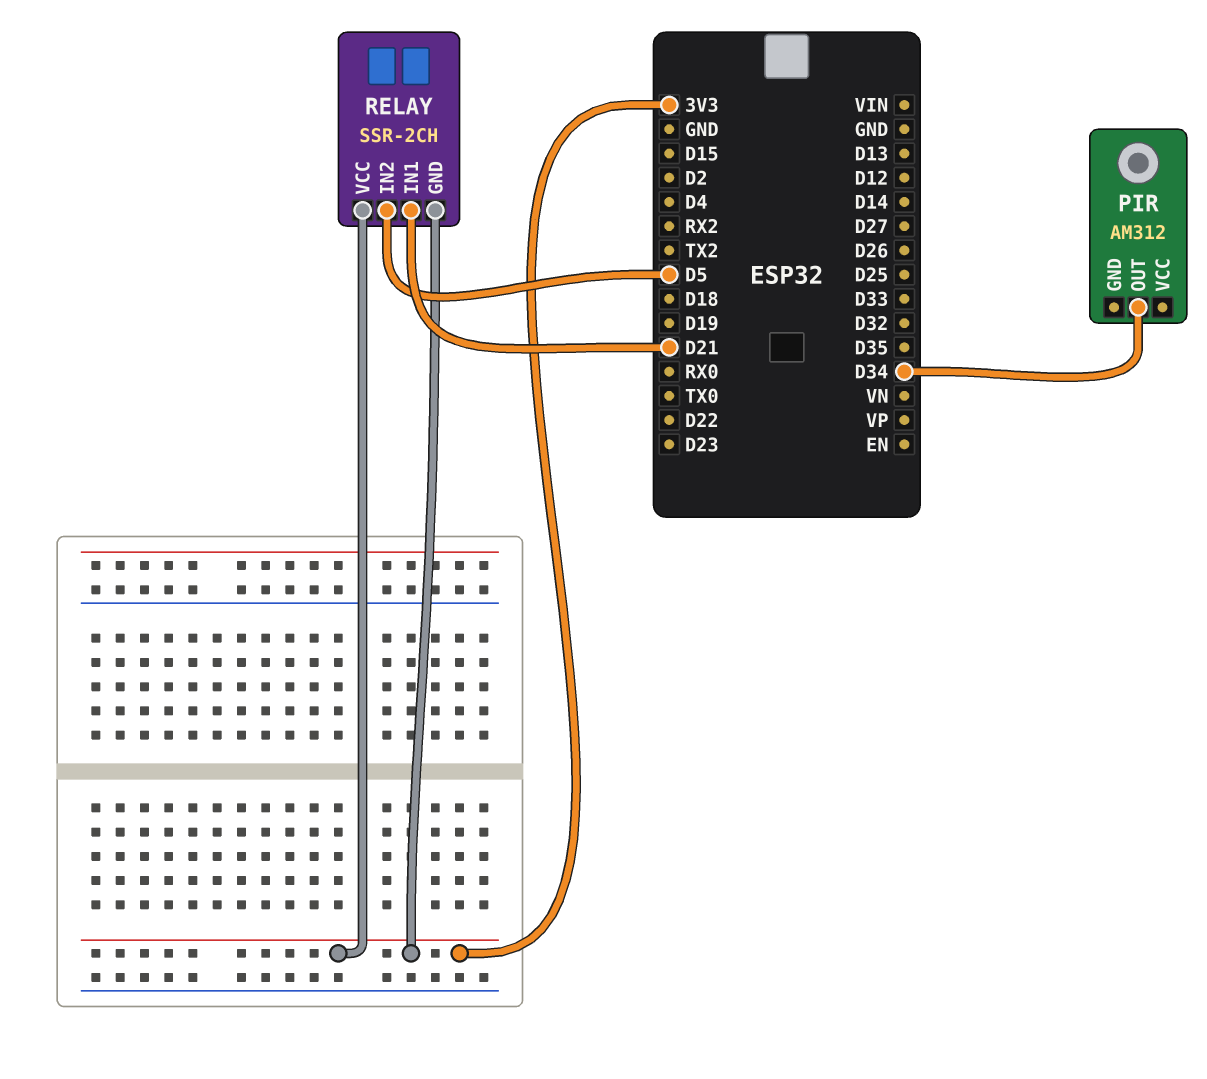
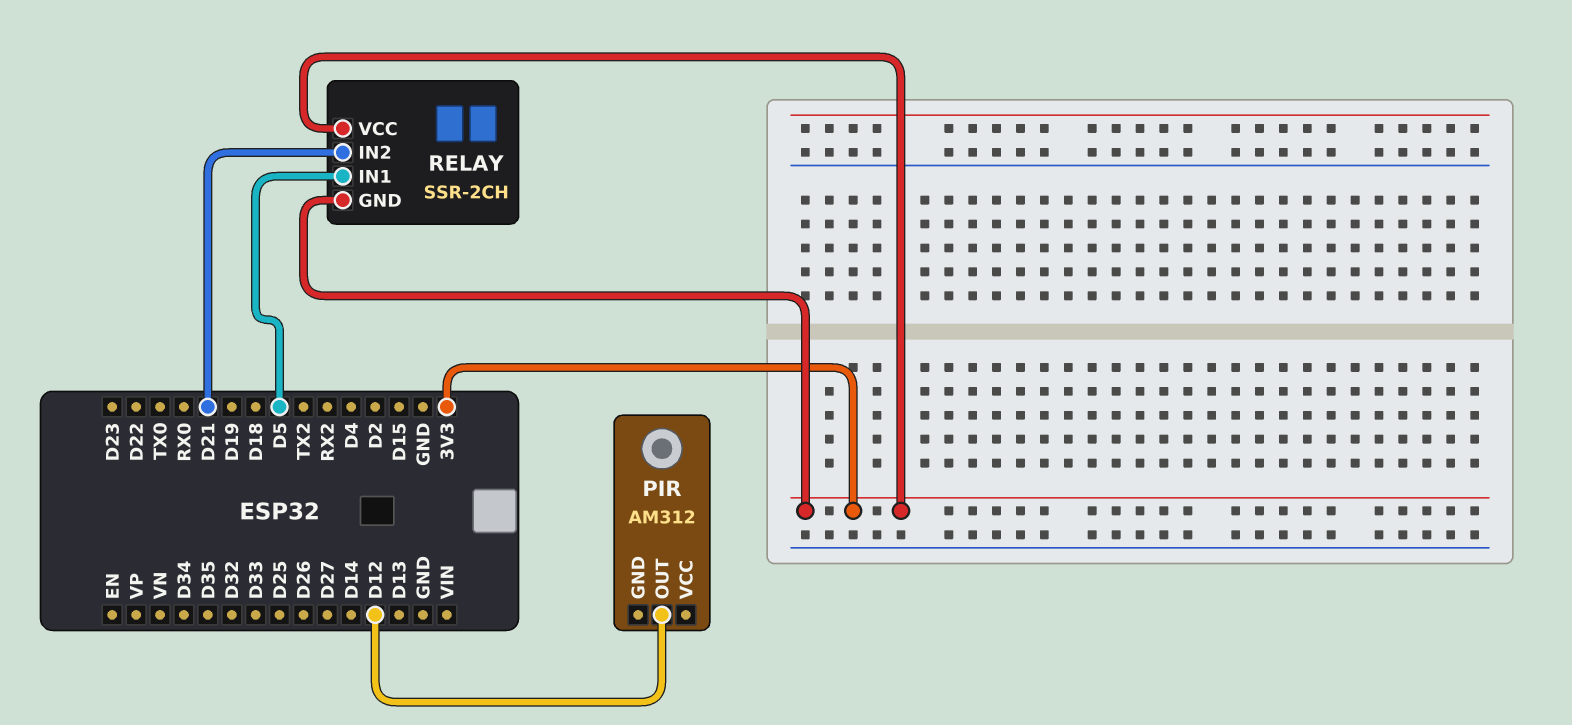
PIR pin OUT: D34 -> D12
RELAY pin IN1: D21 -> D5
RELAY pin IN2: D5 -> D21

